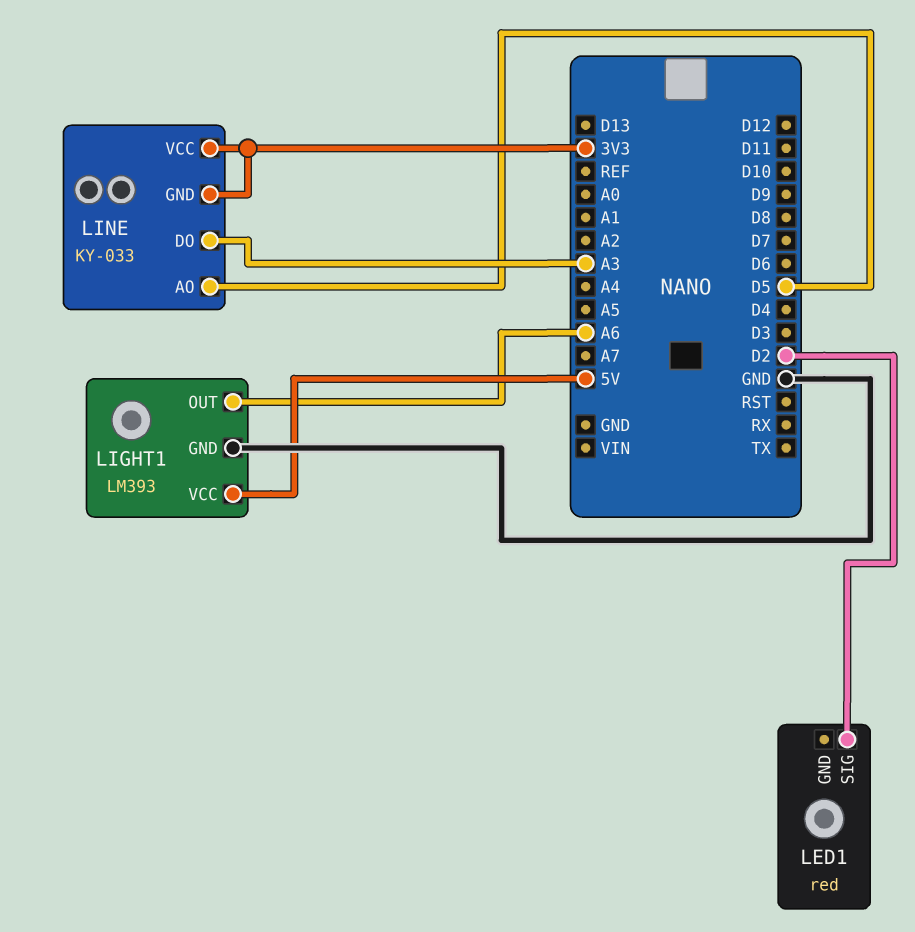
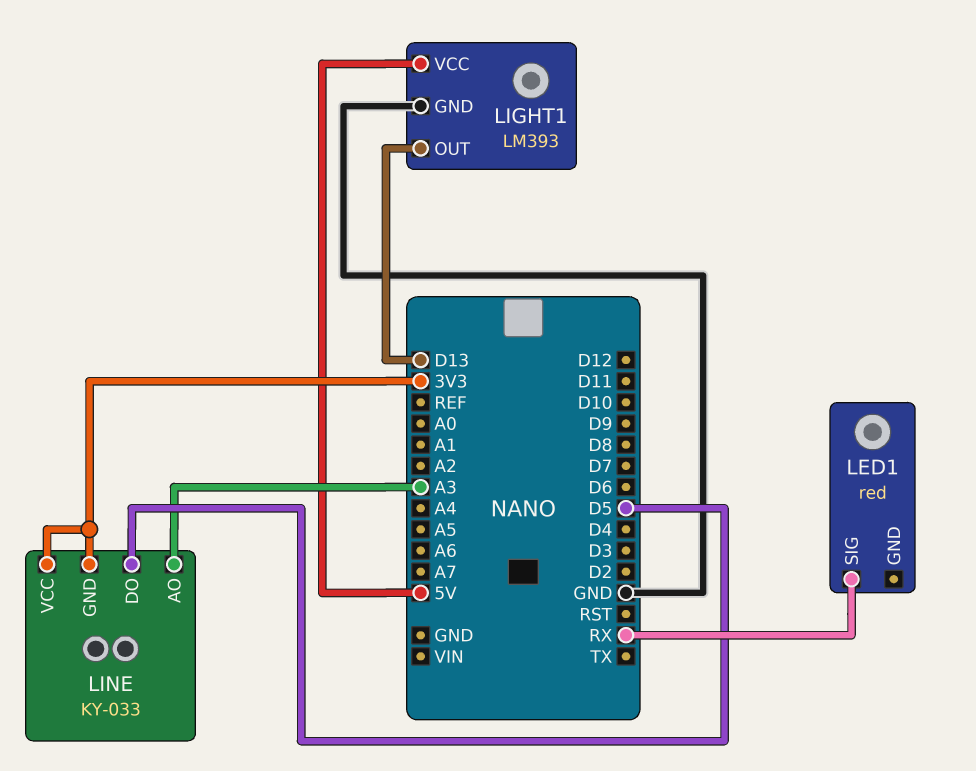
LED1 pin SIG: D2 -> RX
LIGHT1 pin OUT: A6 -> D13
LINE pin AO: D5 -> A3
LINE pin DO: A3 -> D5

